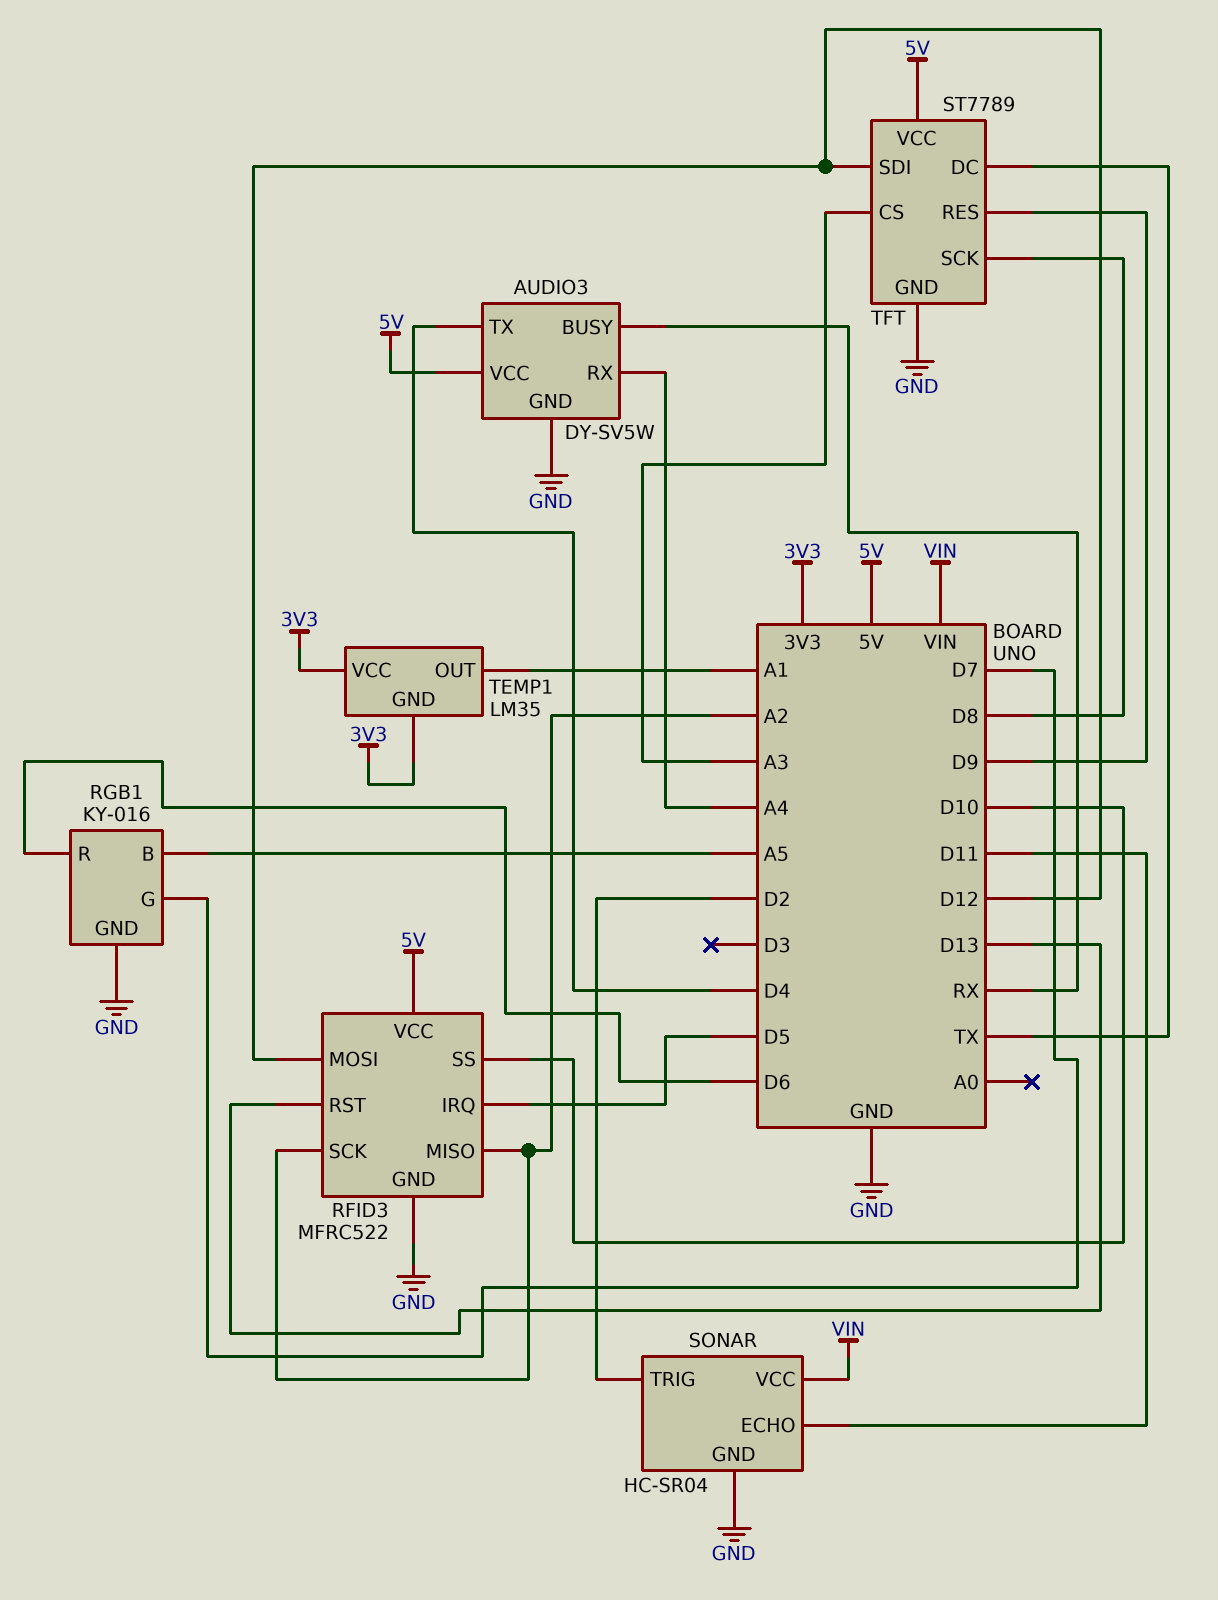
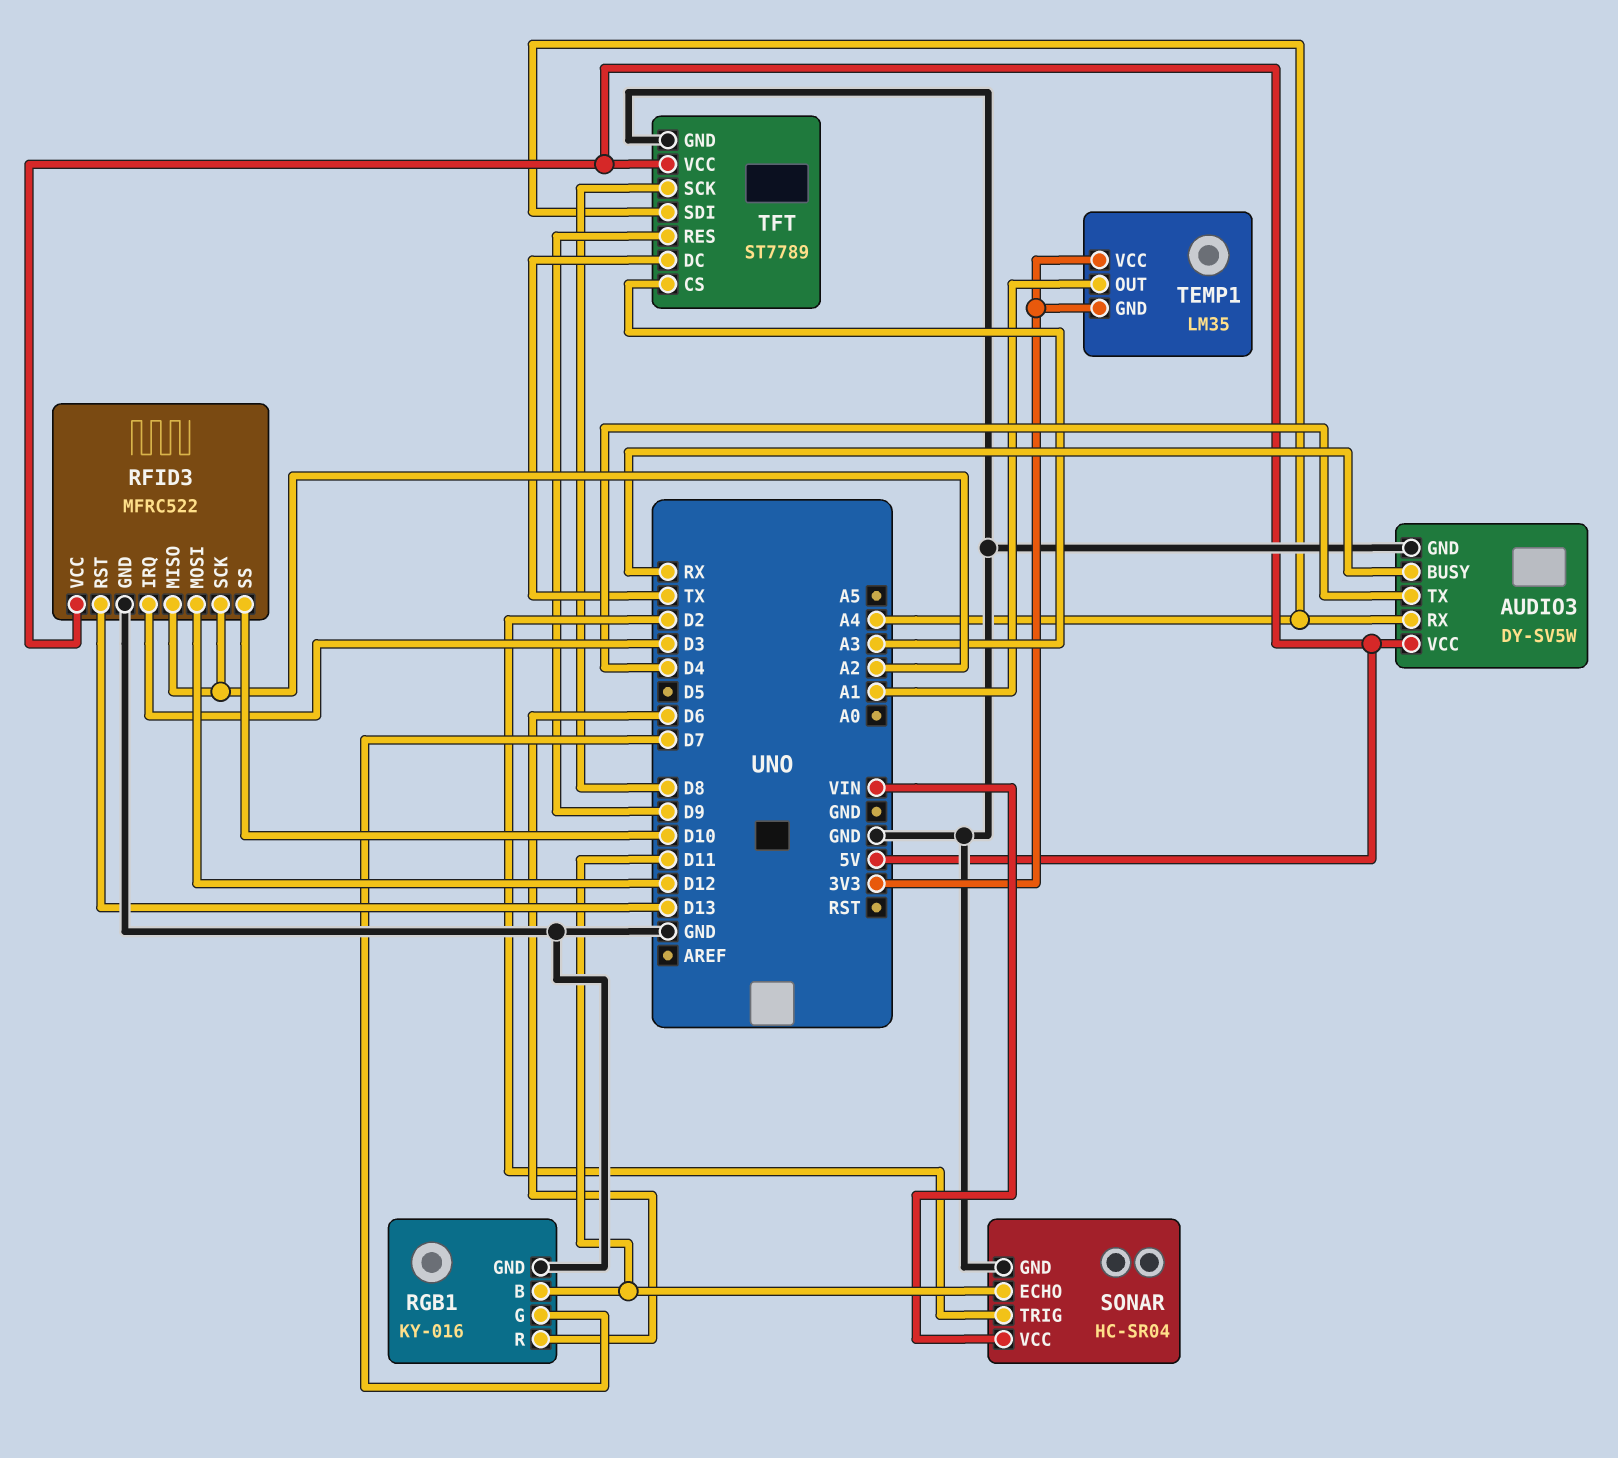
RFID3 pin IRQ: D5 -> D3
RGB1 pin B: A5 -> D11
TFT pin SDI: D12 -> A4

